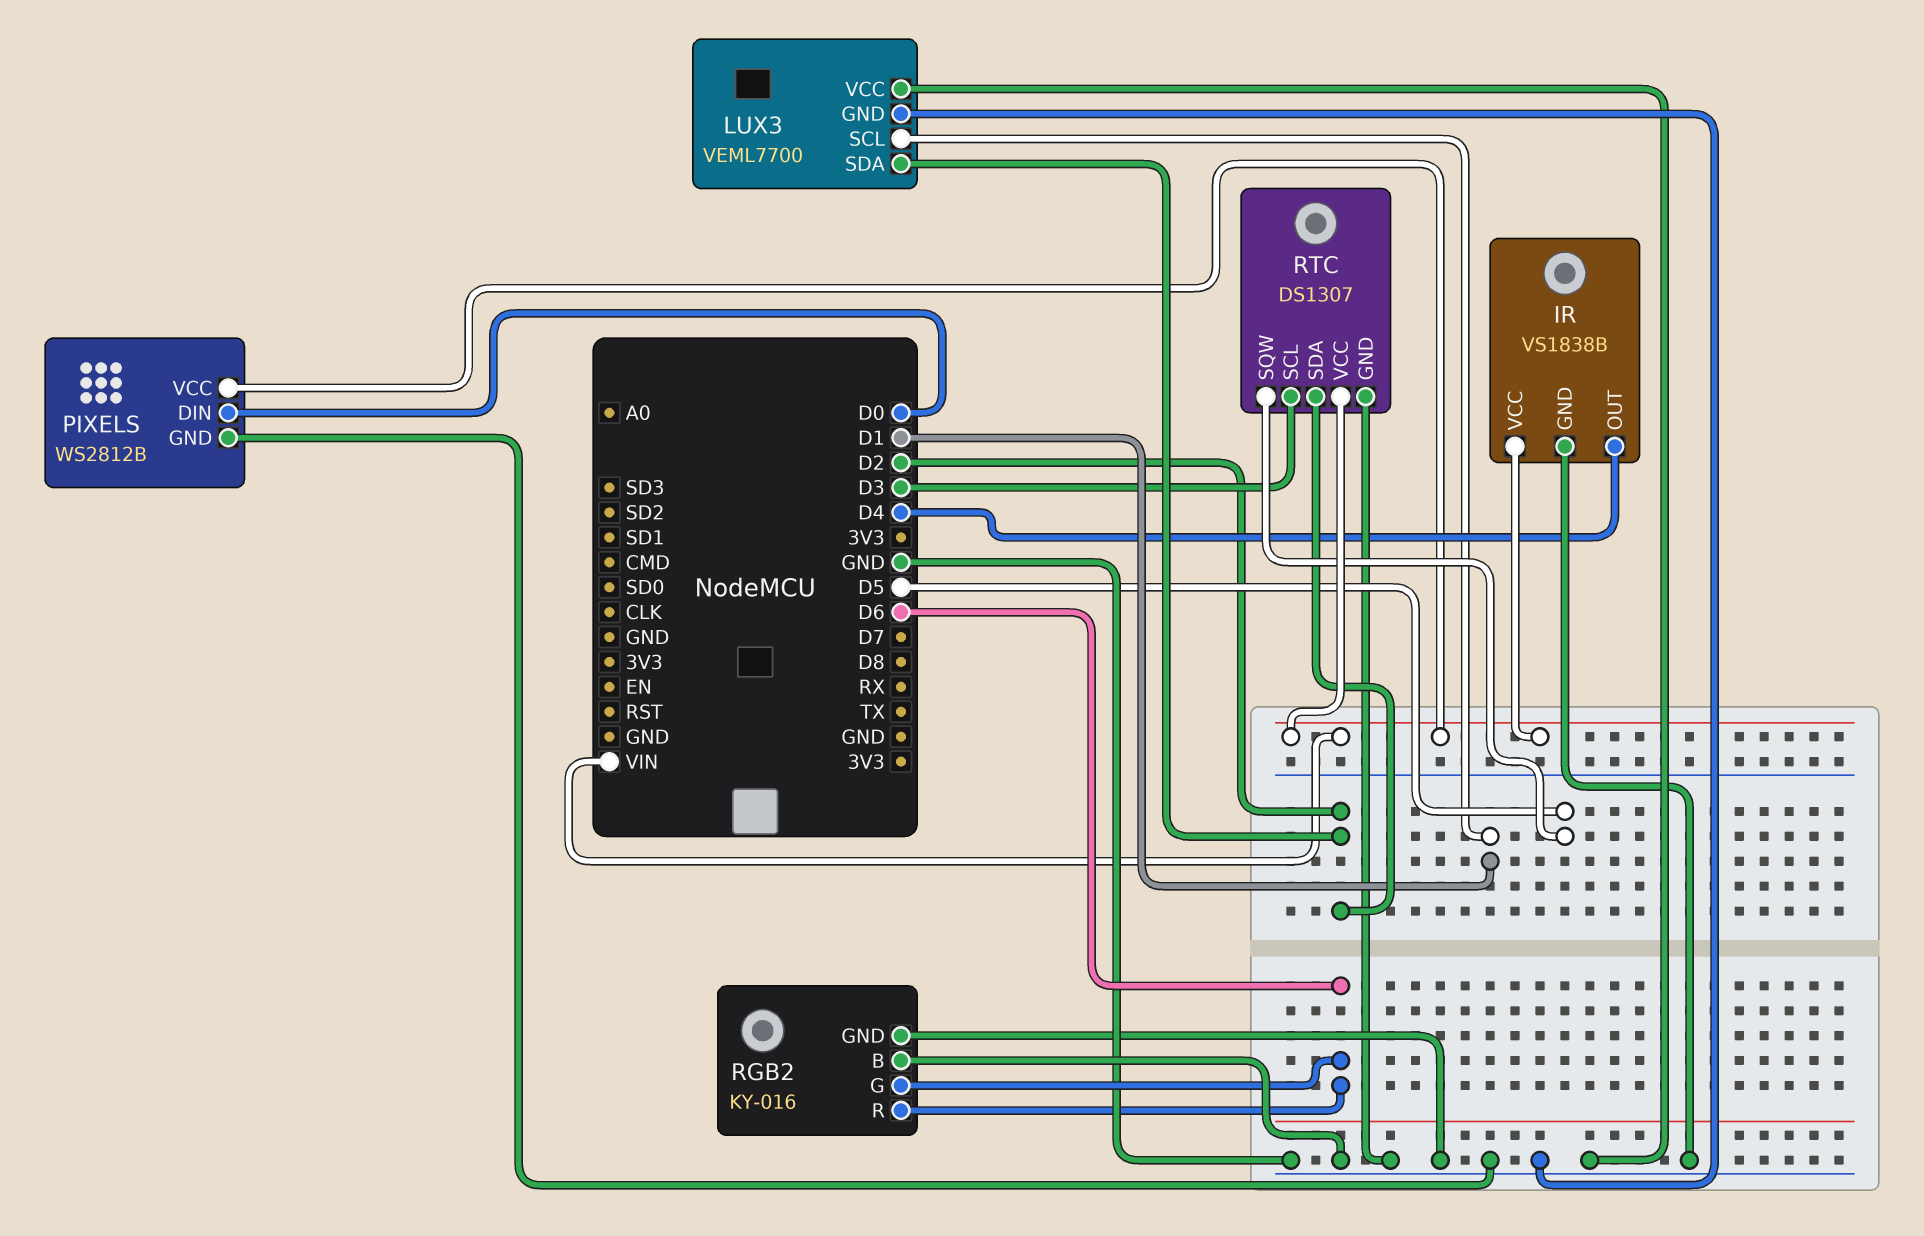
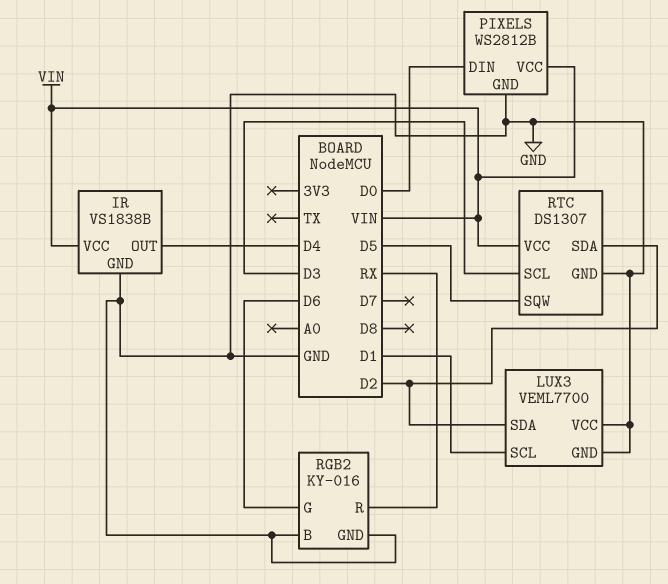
RGB2 pin R: D6 -> RX

